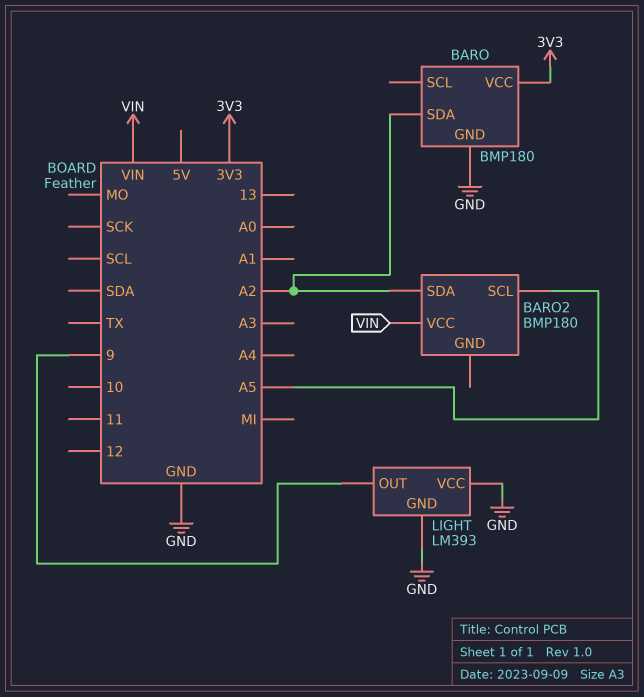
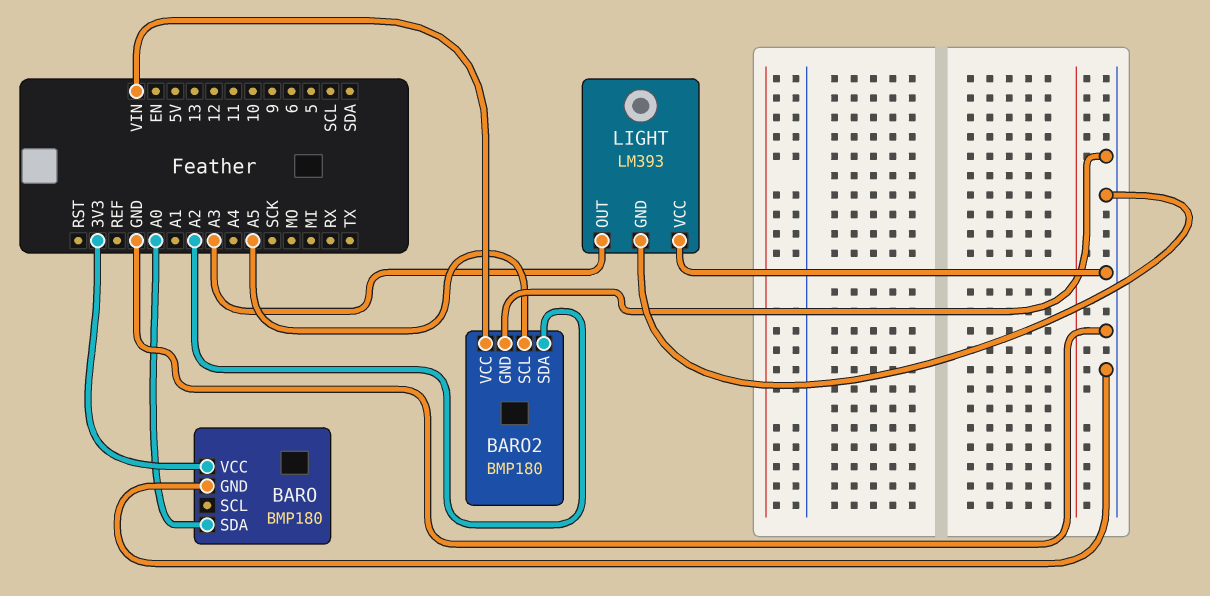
BARO pin SDA: A2 -> A0
BARO2 pin GND: none -> GND
LIGHT pin OUT: 9 -> A3

